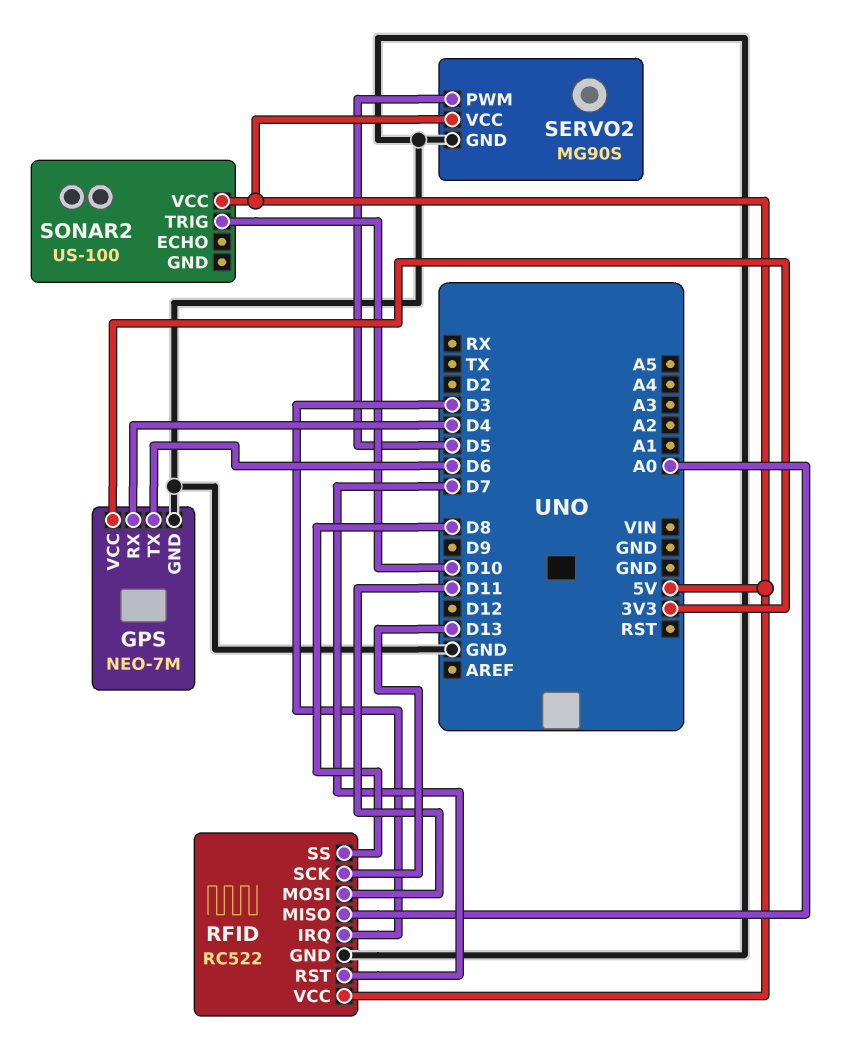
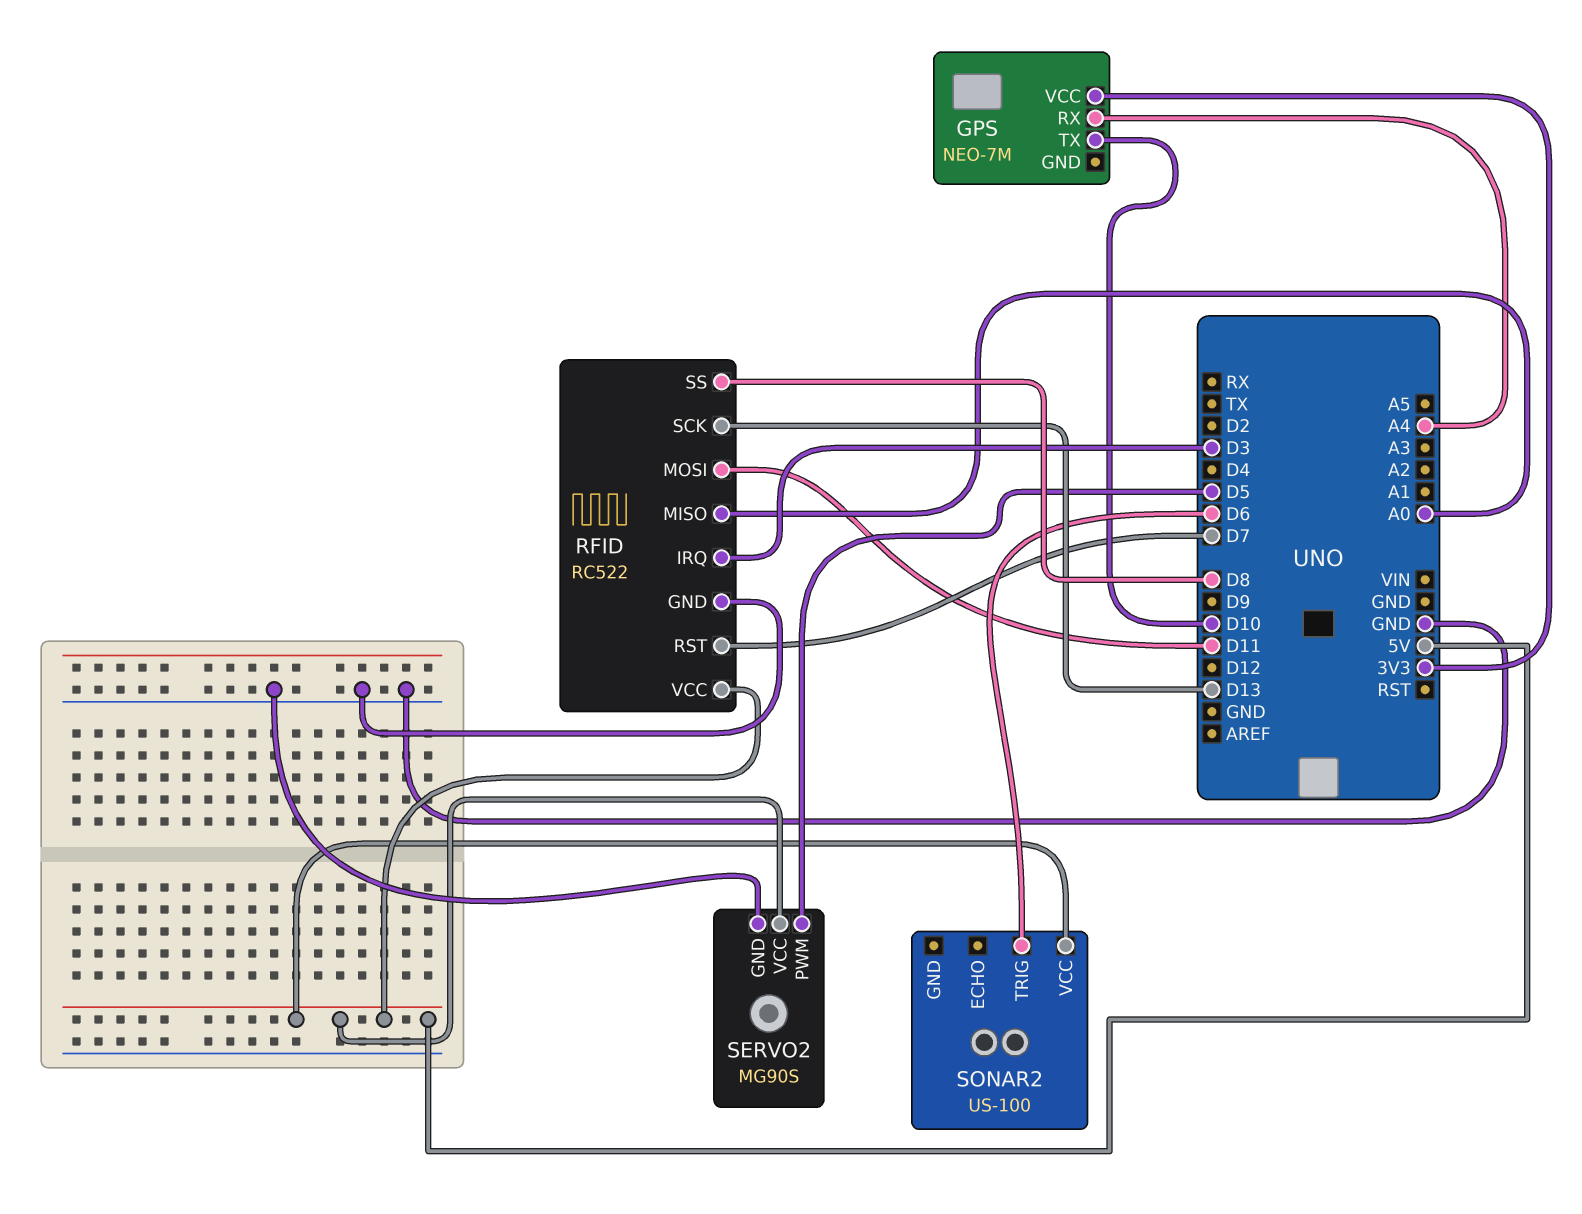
GPS pin GND: GND -> none
GPS pin RX: D4 -> A4
GPS pin TX: D6 -> D10
SONAR2 pin TRIG: D10 -> D6

